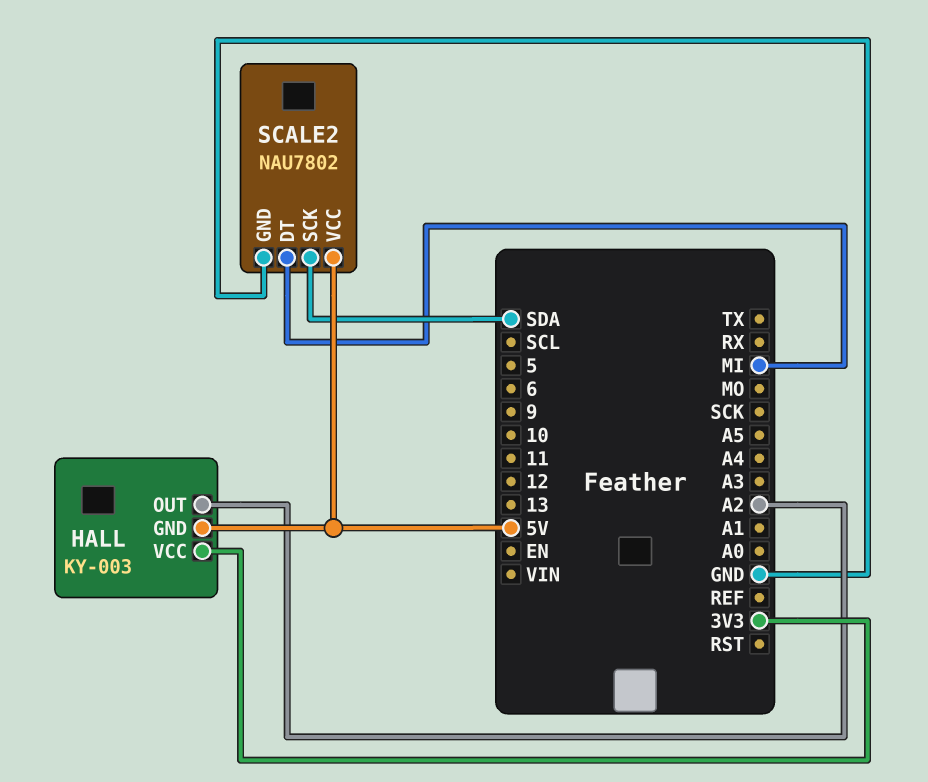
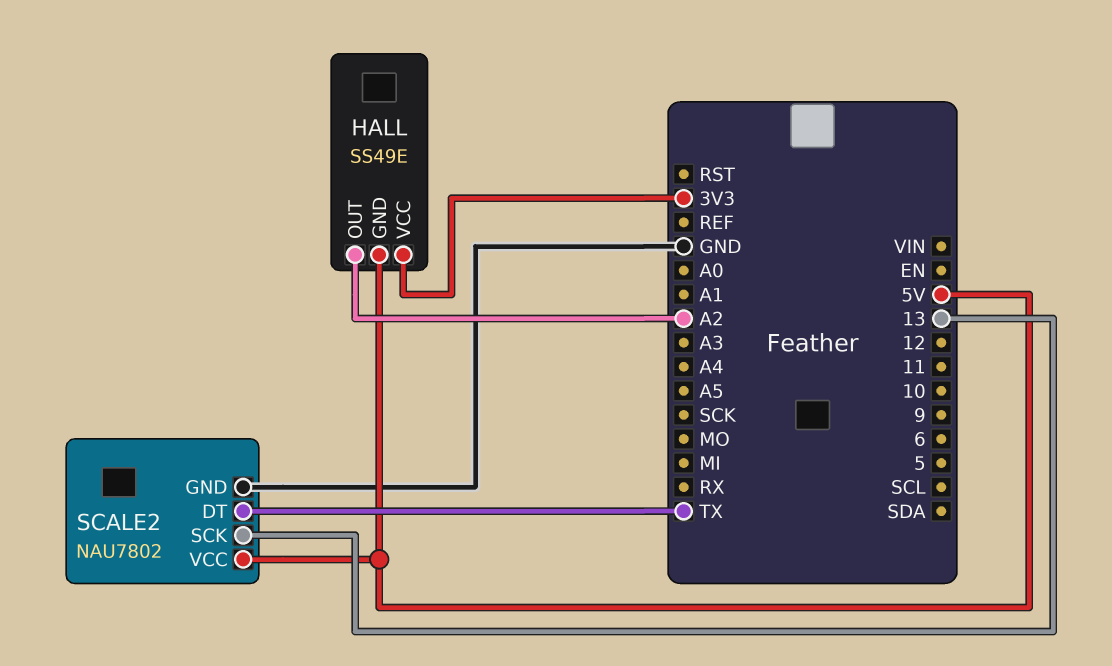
HALL: KY-003 -> SS49E
SCALE2 pin DT: MI -> TX
SCALE2 pin SCK: SDA -> 13

